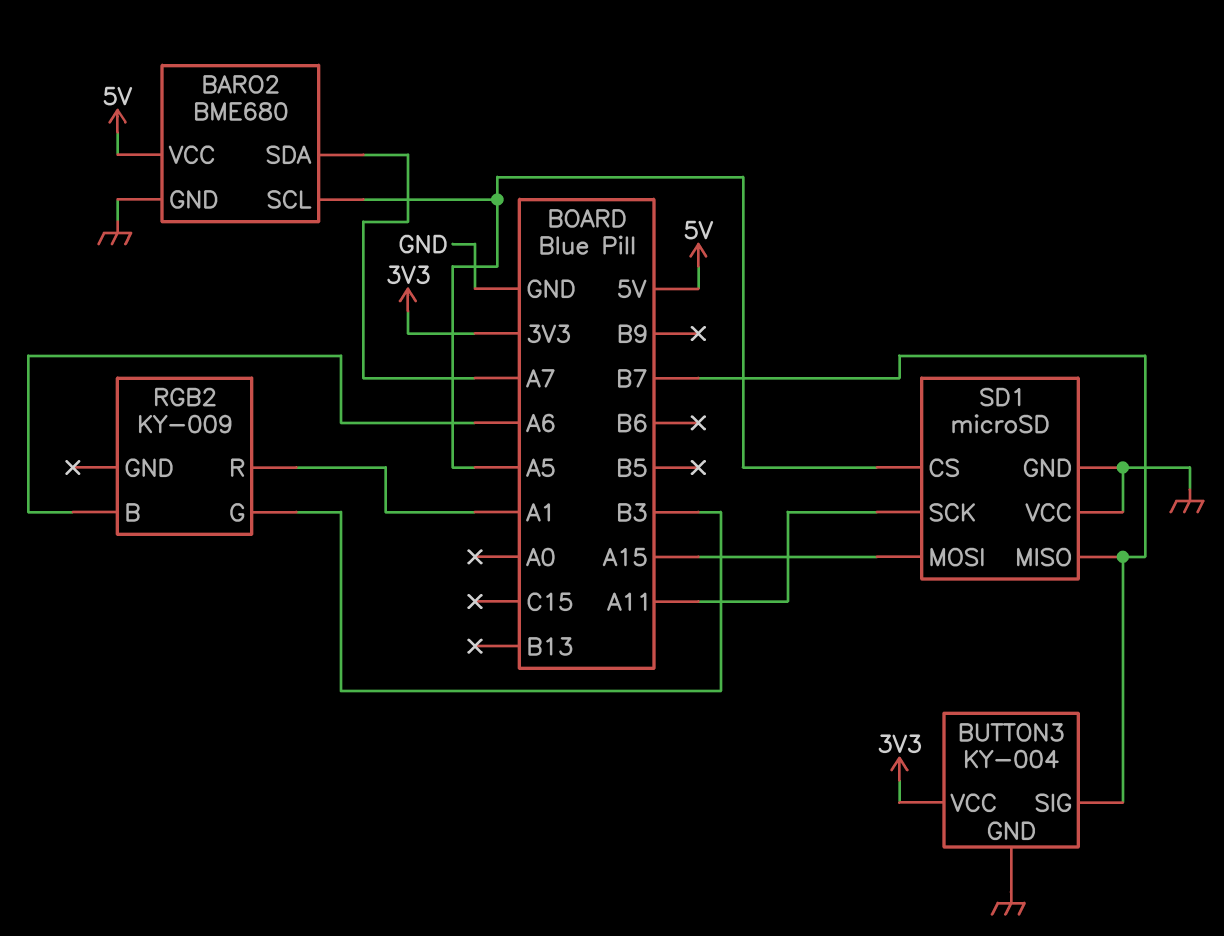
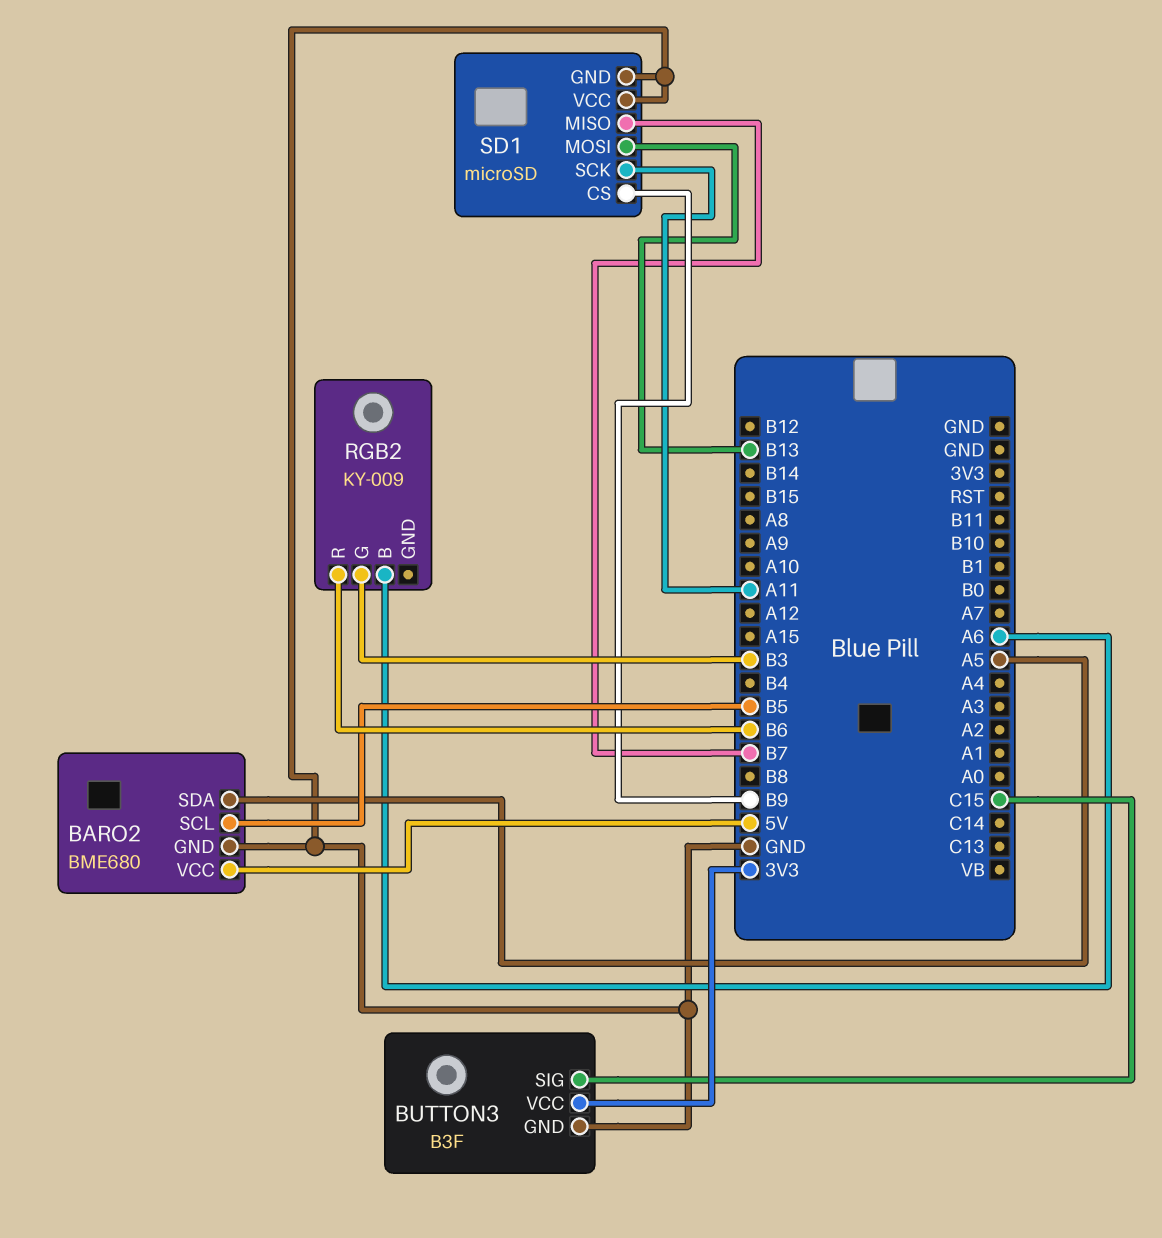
BARO2 pin SCL: A5 -> B5
BARO2 pin SDA: A7 -> A5
BUTTON3: KY-004 -> B3F
BUTTON3 pin SIG: B7 -> C15
RGB2 pin R: A1 -> B6
SD1 pin CS: A5 -> B9
SD1 pin MOSI: A15 -> B13

